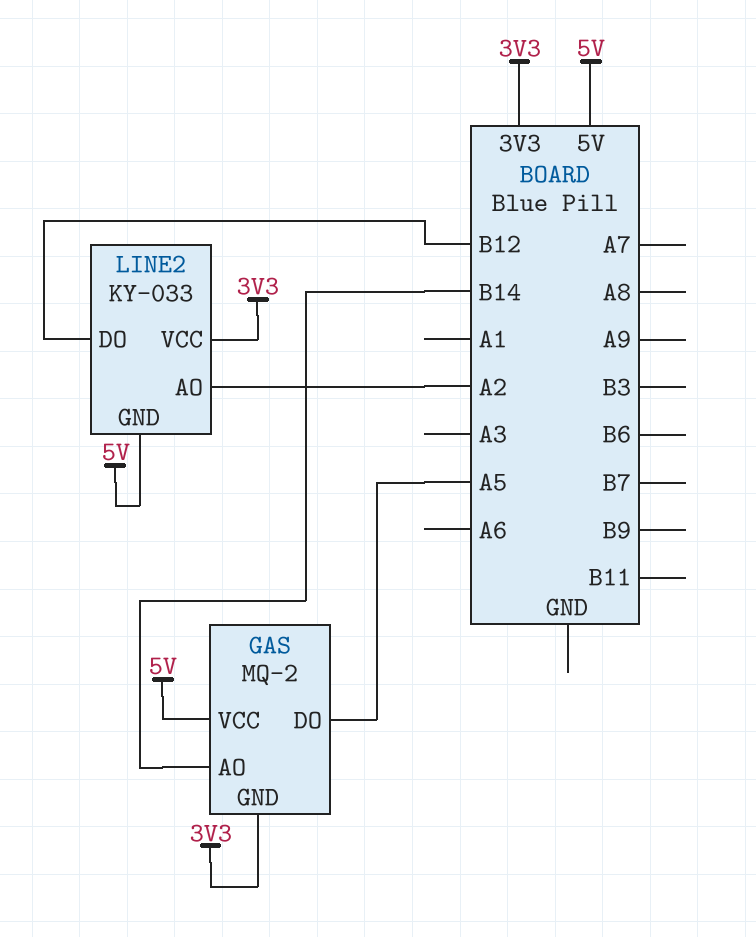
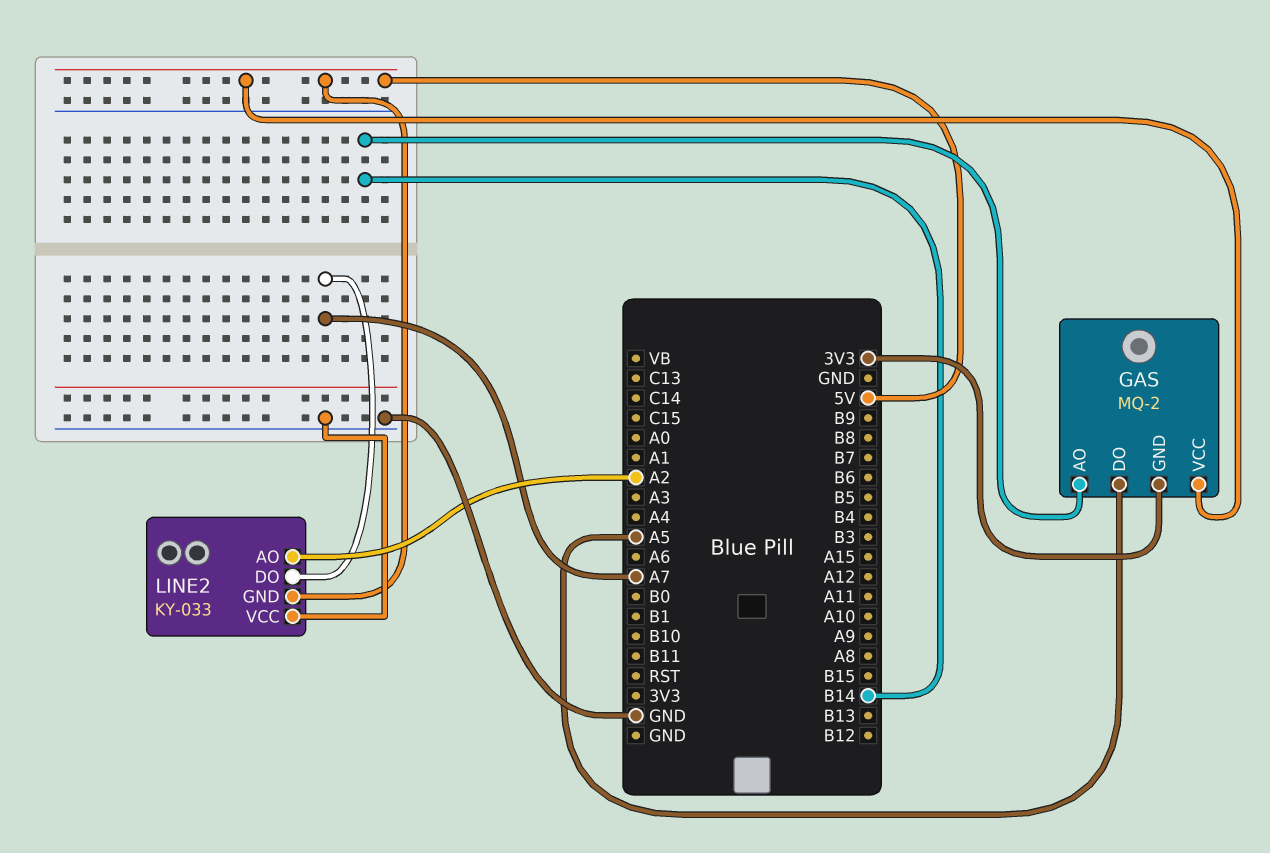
LINE2 pin DO: B12 -> A7
LINE2 pin VCC: 3V3 -> GND

